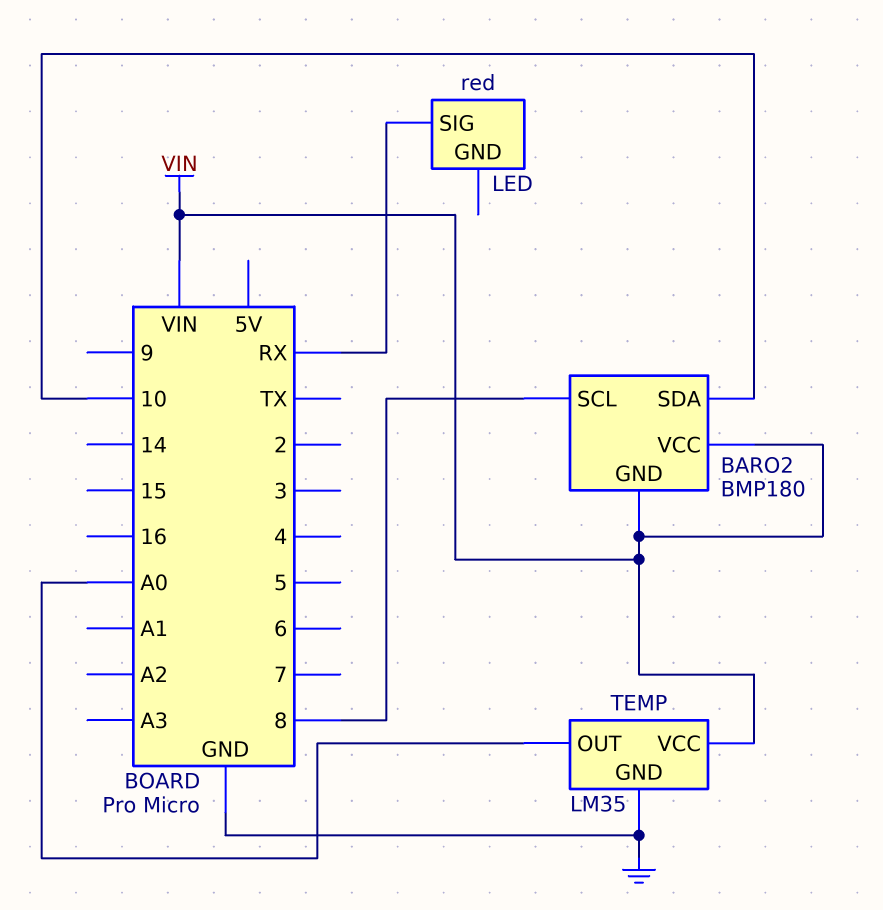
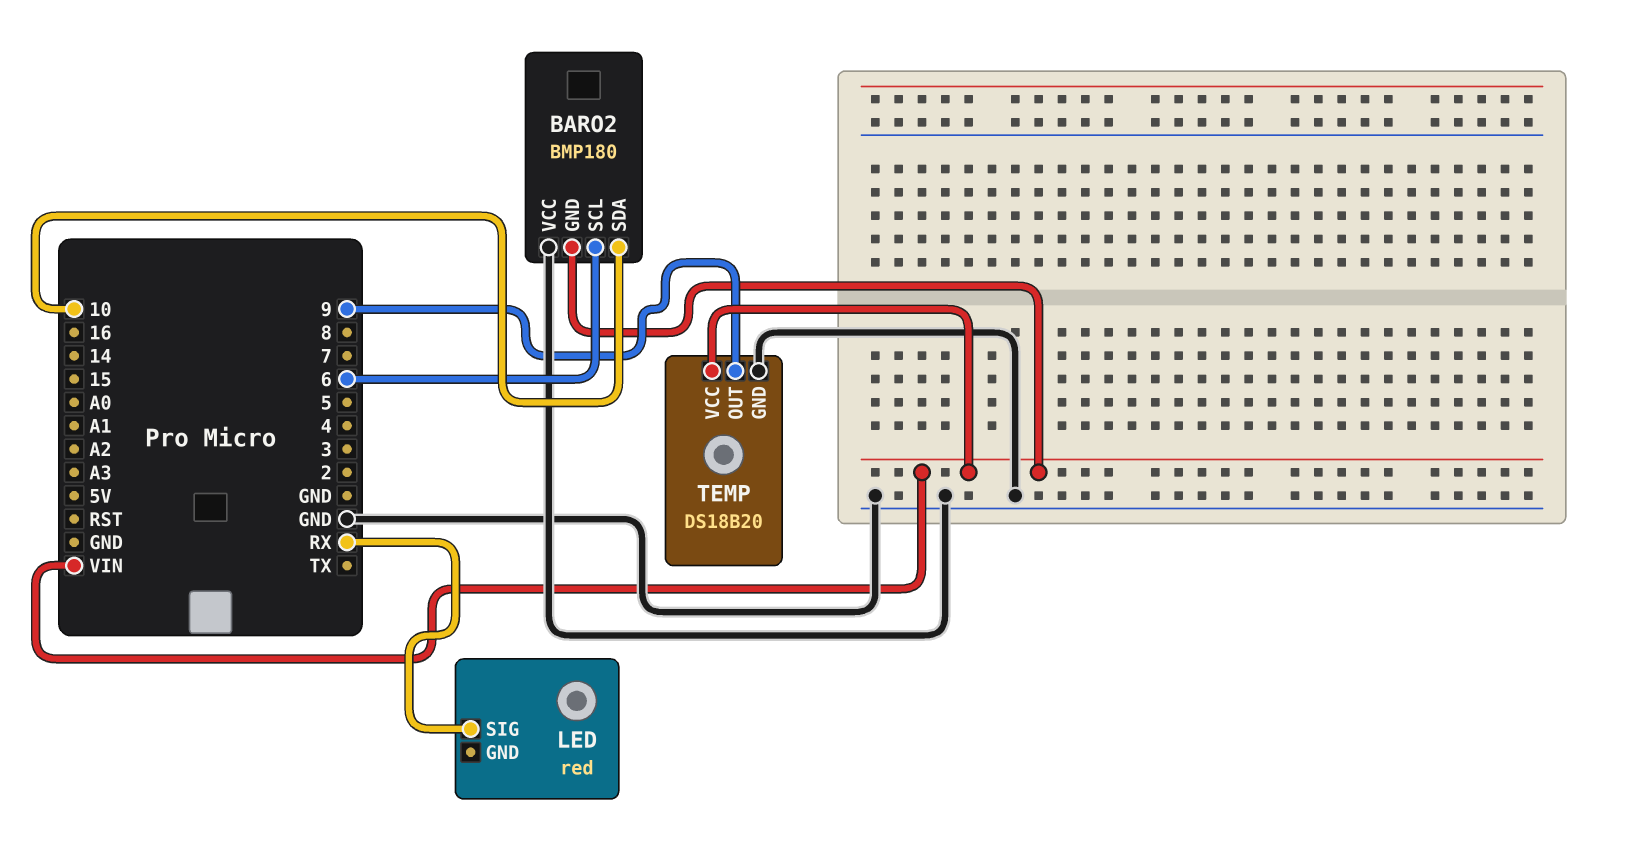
BARO2 pin SCL: 8 -> 6
BARO2 pin VCC: VIN -> GND
TEMP: LM35 -> DS18B20
TEMP pin OUT: A0 -> 9

